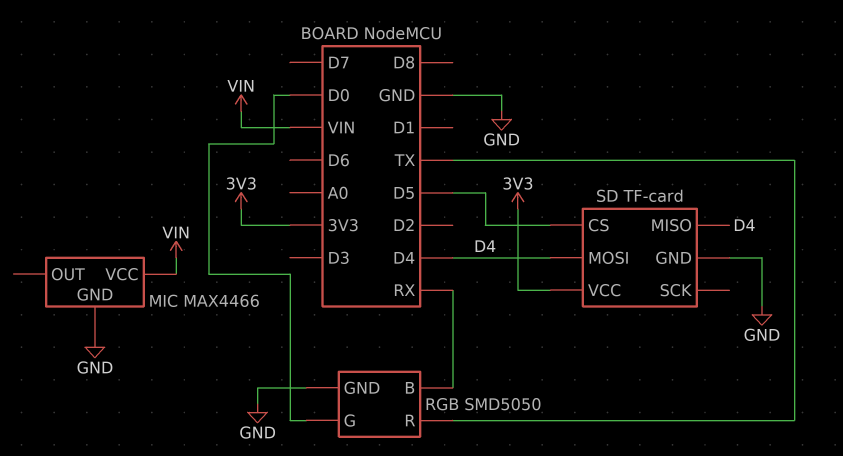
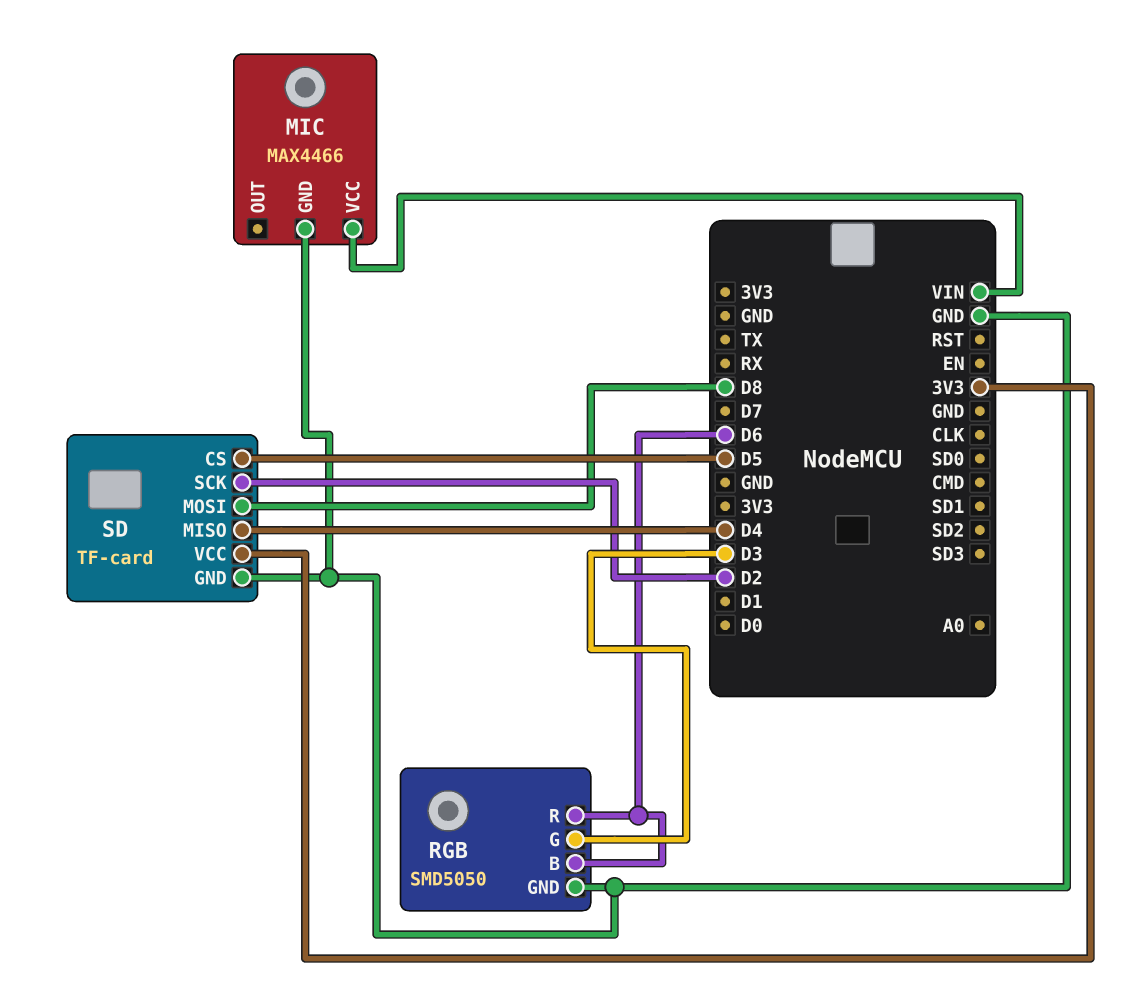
RGB pin B: RX -> D6
RGB pin G: D0 -> D3
RGB pin R: TX -> D6
SD pin MOSI: D4 -> D8
SD pin SCK: none -> D2

